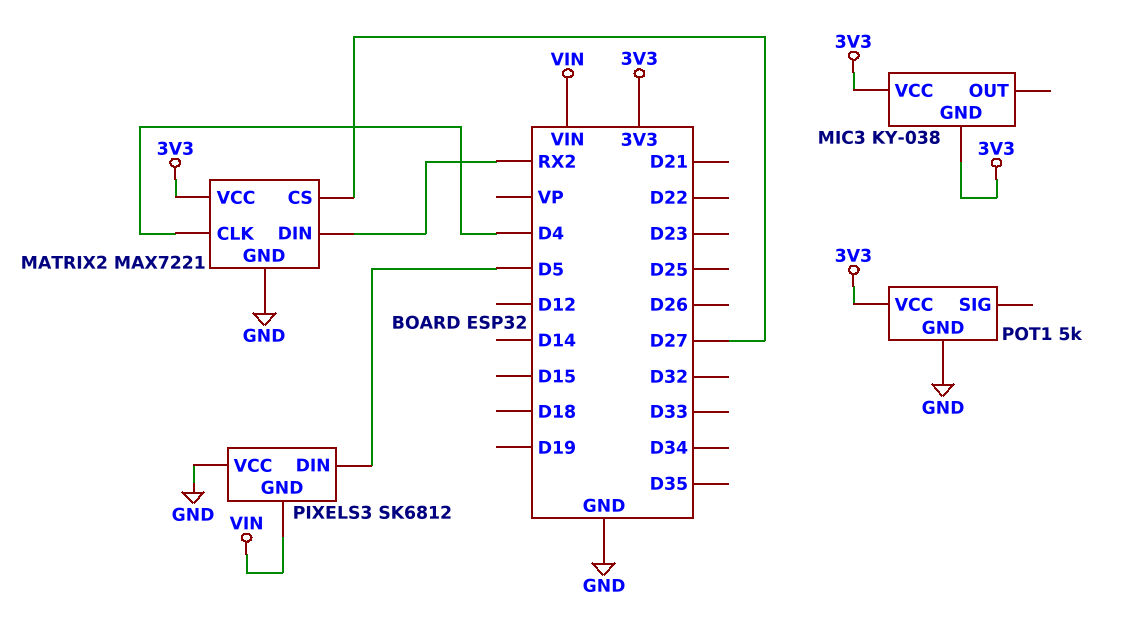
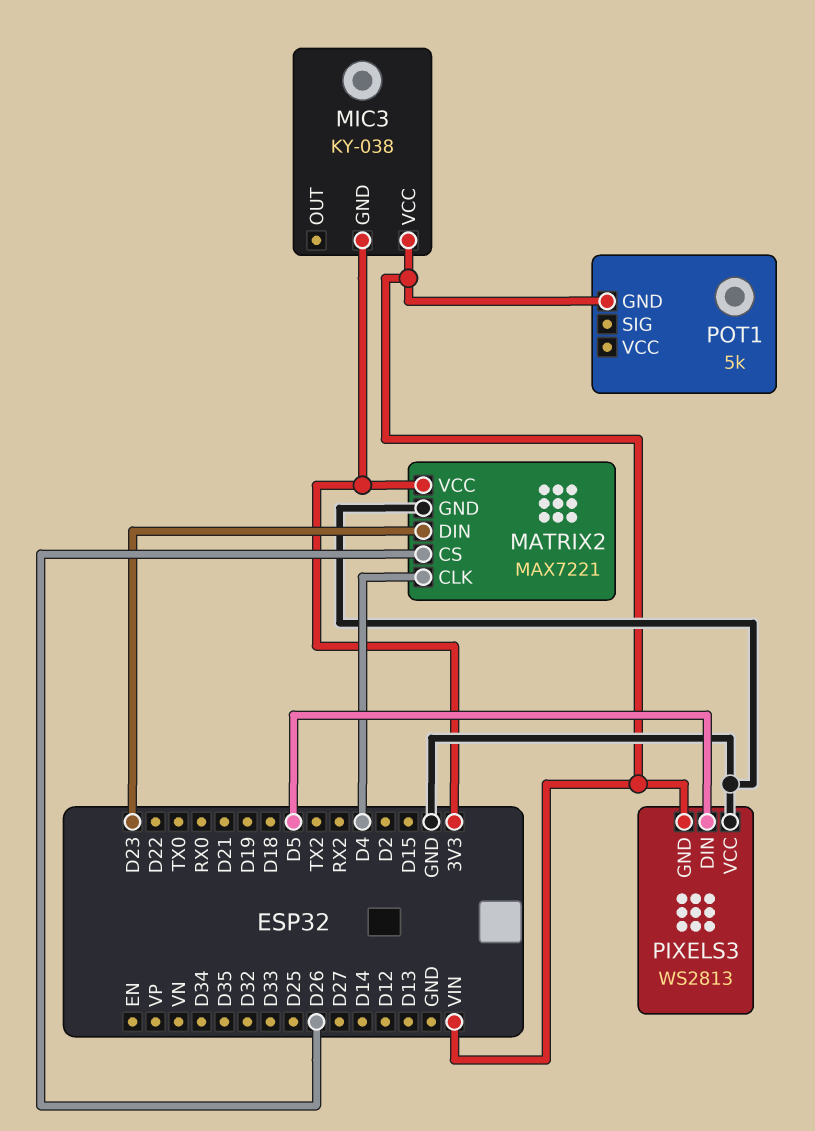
MATRIX2 pin CS: D27 -> D26
MATRIX2 pin DIN: RX2 -> D23
MIC3 pin VCC: 3V3 -> VIN
PIXELS3: SK6812 -> WS2813
POT1 pin GND: GND -> VIN
POT1 pin VCC: 3V3 -> none

